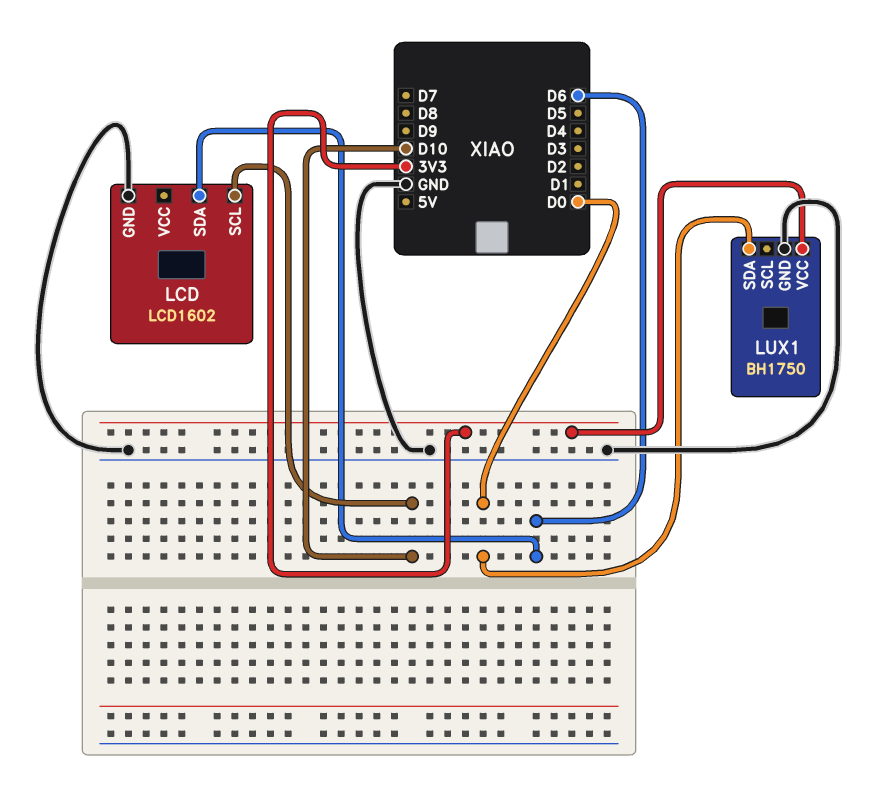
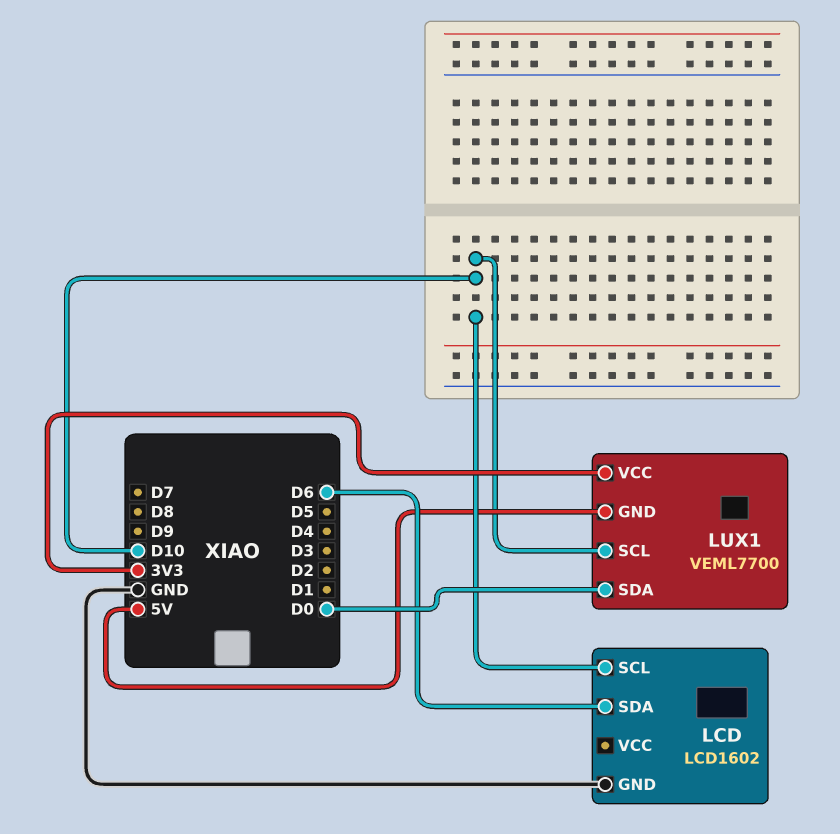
LUX1: BH1750 -> VEML7700
LUX1 pin GND: GND -> 5V
LUX1 pin SCL: none -> D10

